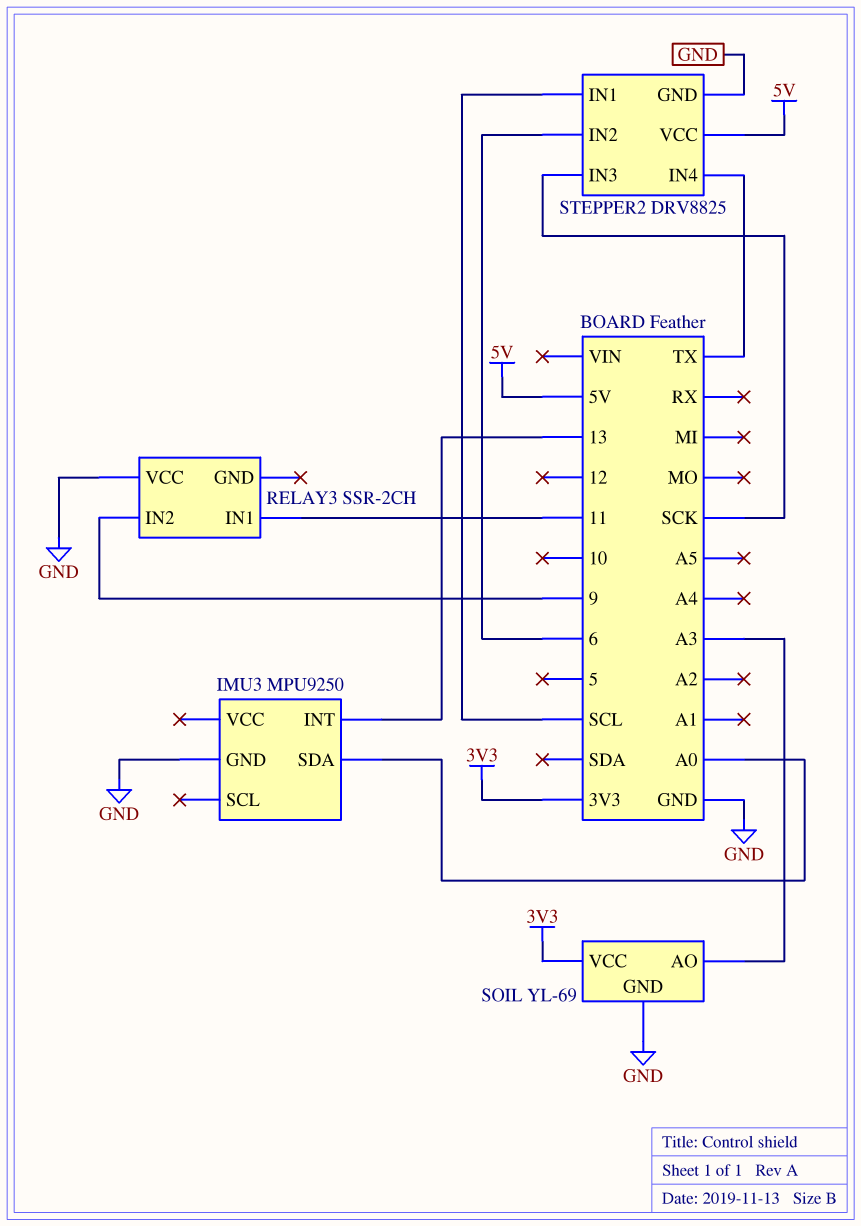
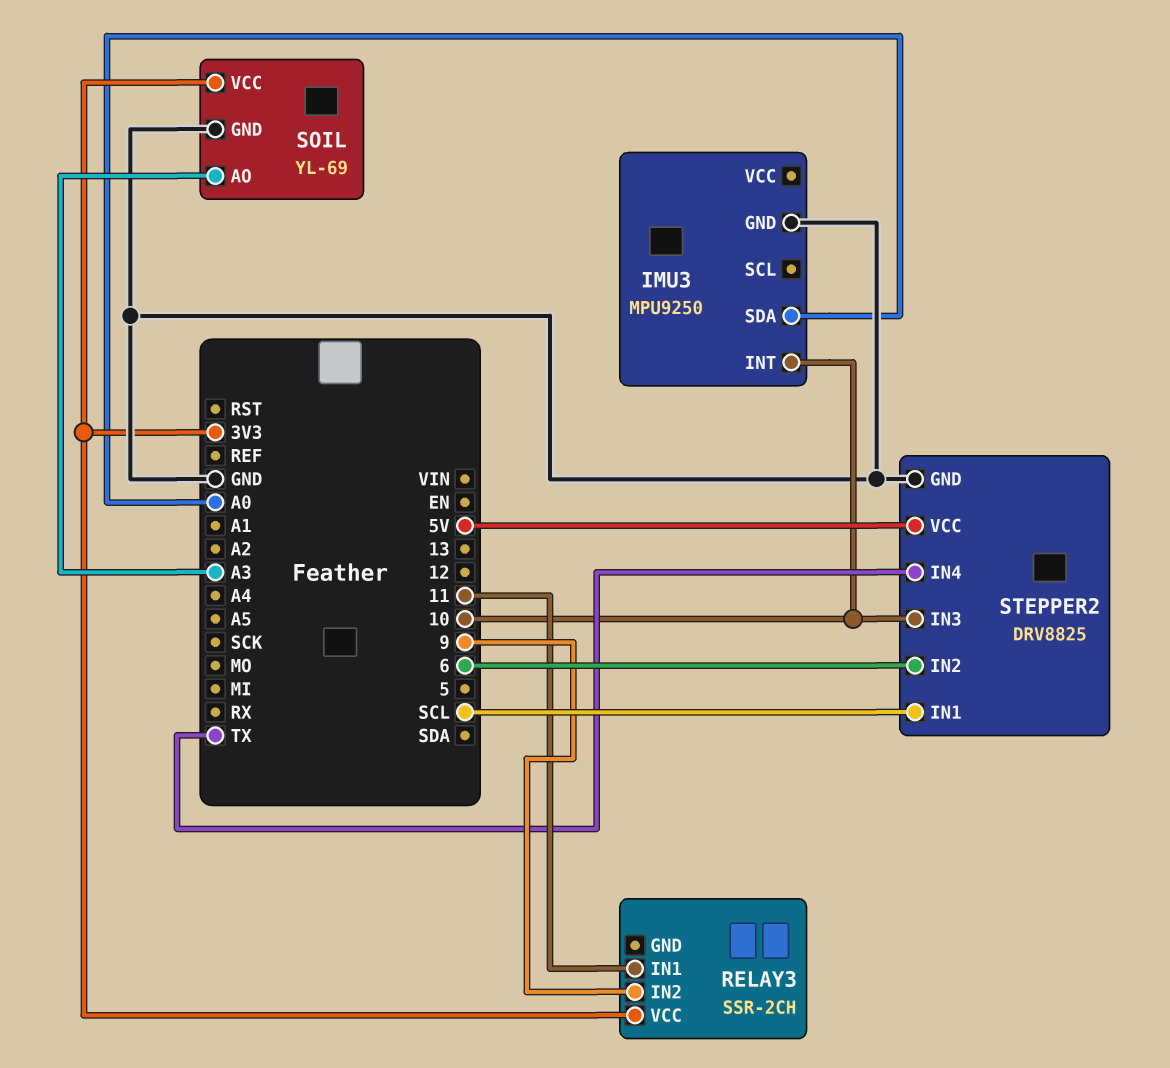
IMU3 pin INT: 13 -> 10
RELAY3 pin VCC: GND -> 3V3
STEPPER2 pin IN3: SCK -> 10

